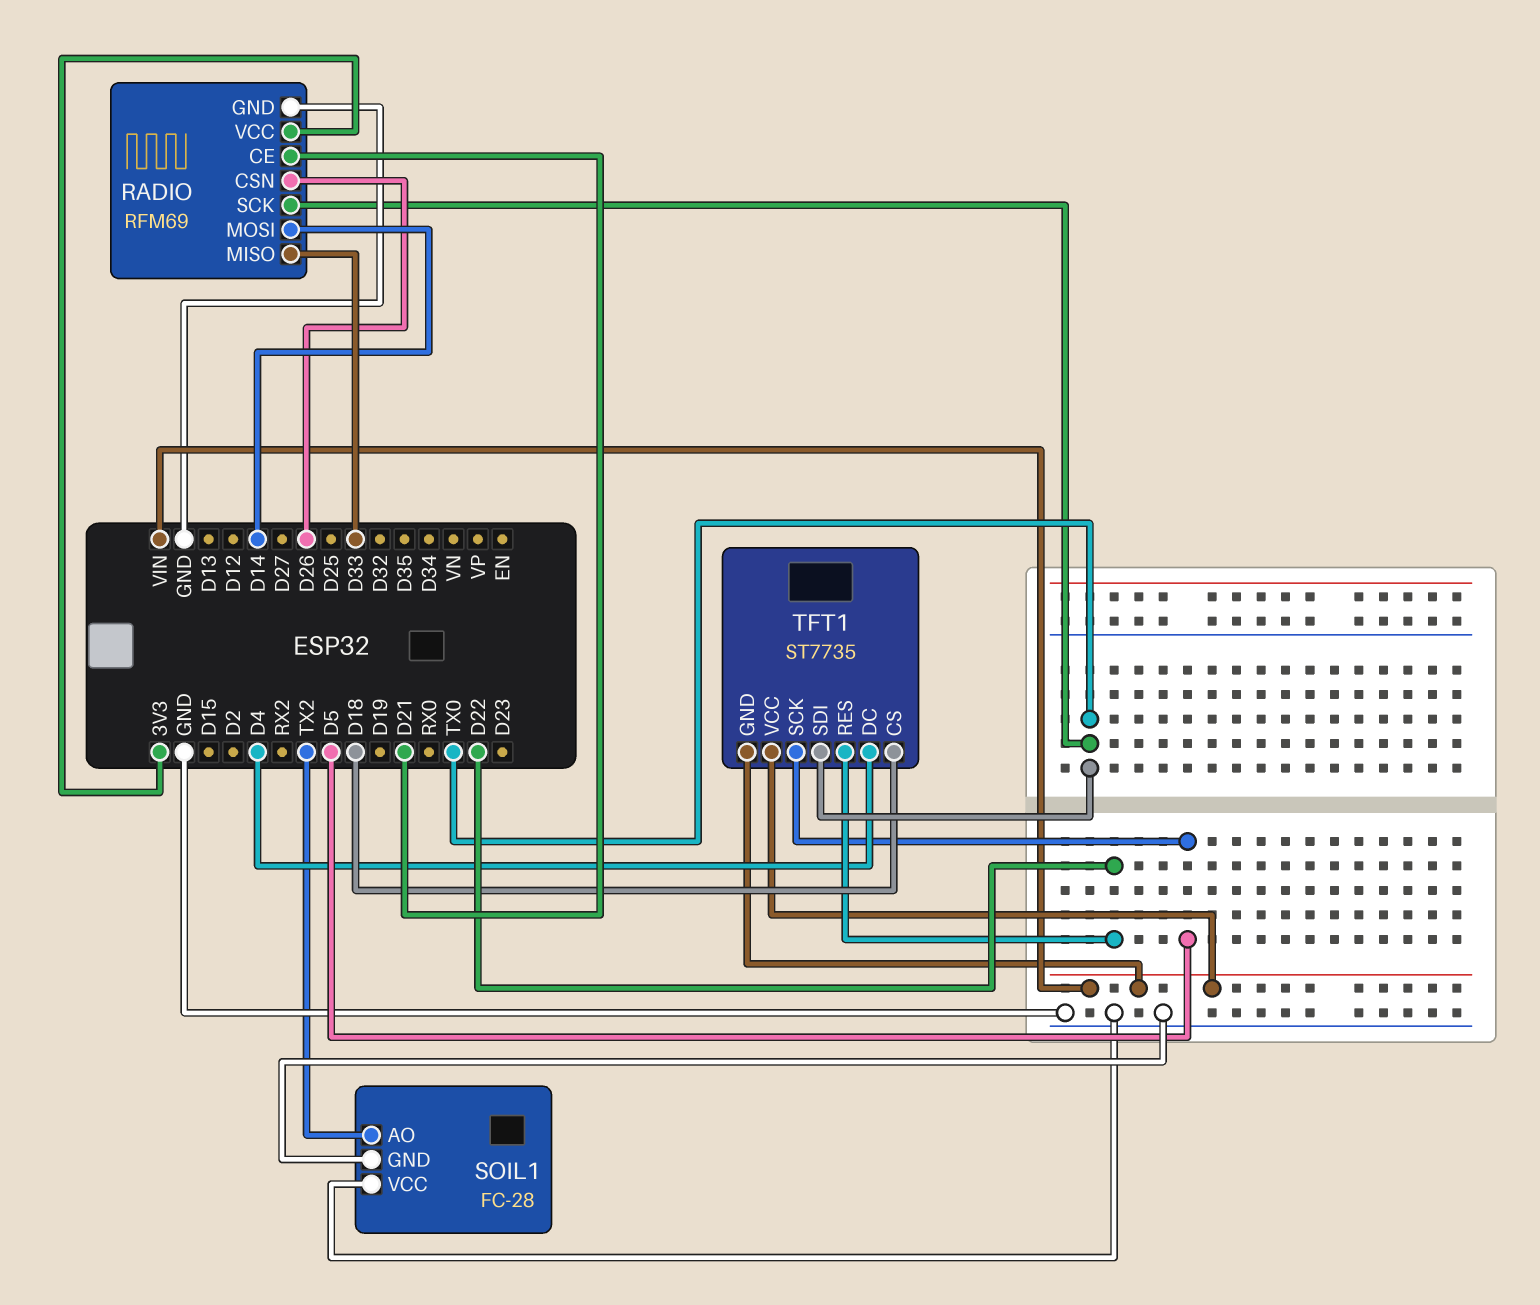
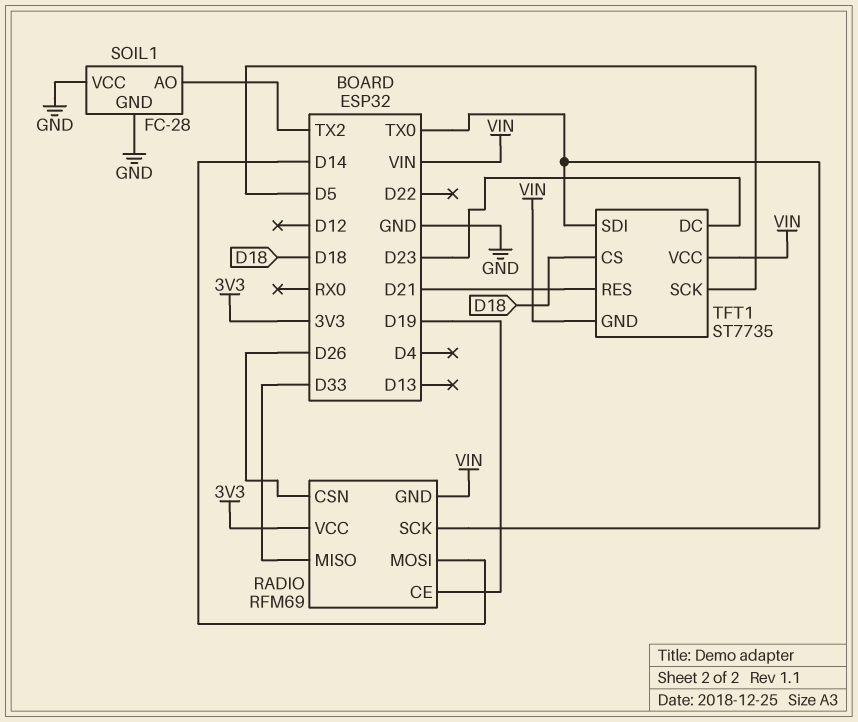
RADIO pin CE: D21 -> D19
RADIO pin GND: GND -> VIN
TFT1 pin DC: D4 -> D23
TFT1 pin RES: D22 -> D21

